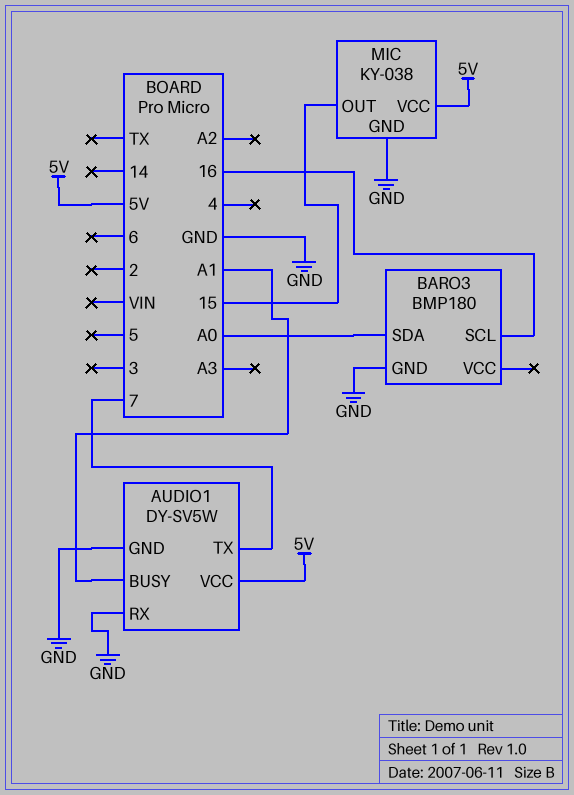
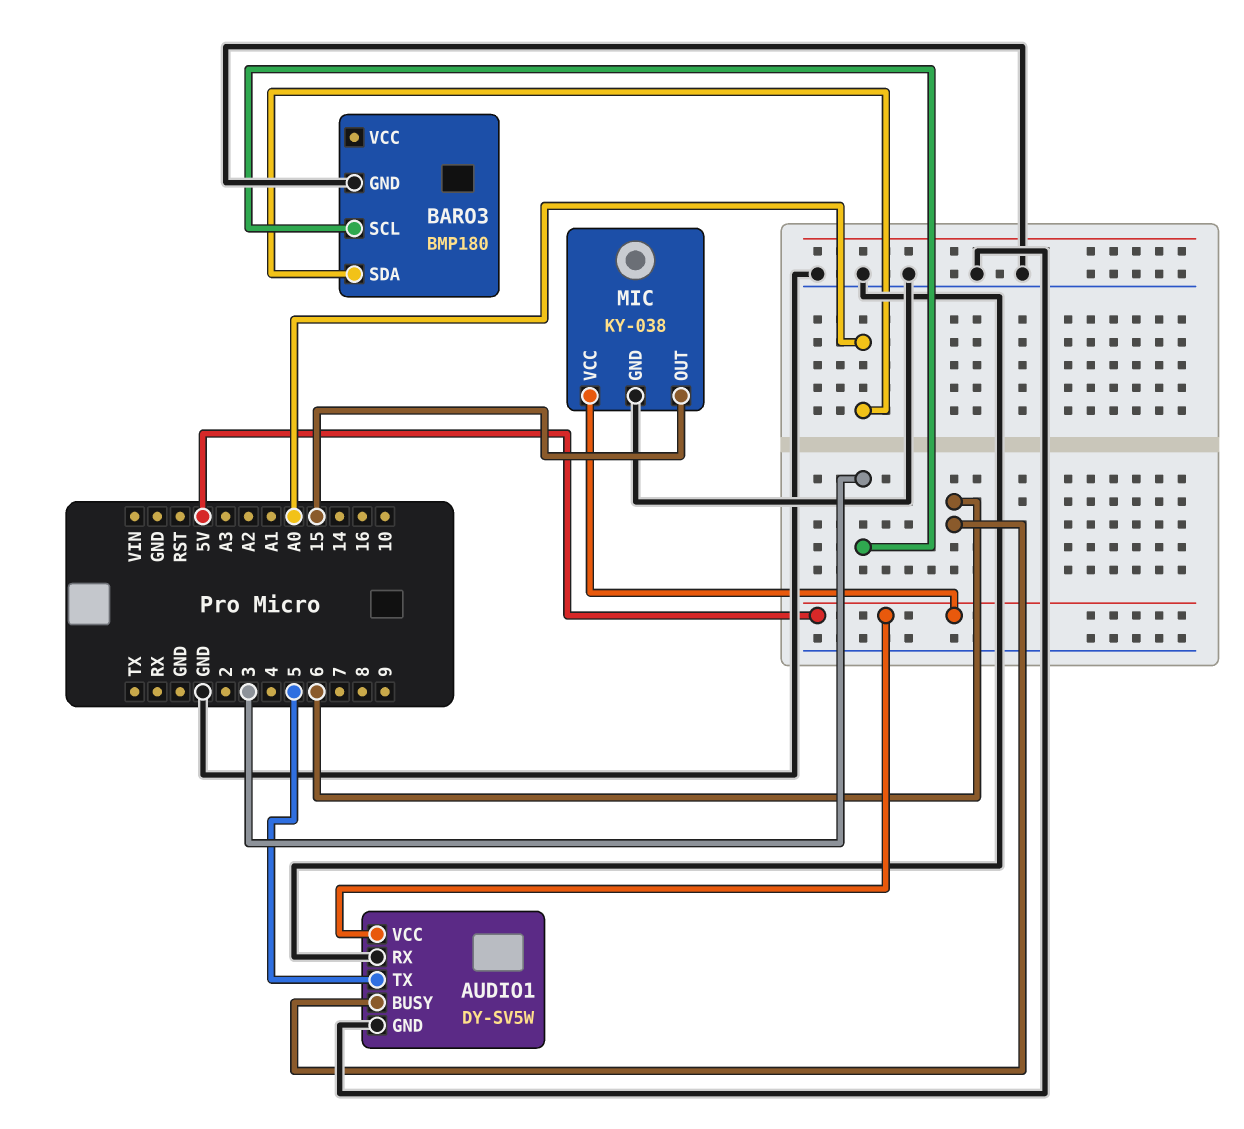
AUDIO1 pin BUSY: A1 -> 6
AUDIO1 pin TX: 7 -> 5
BARO3 pin SCL: 16 -> 3

